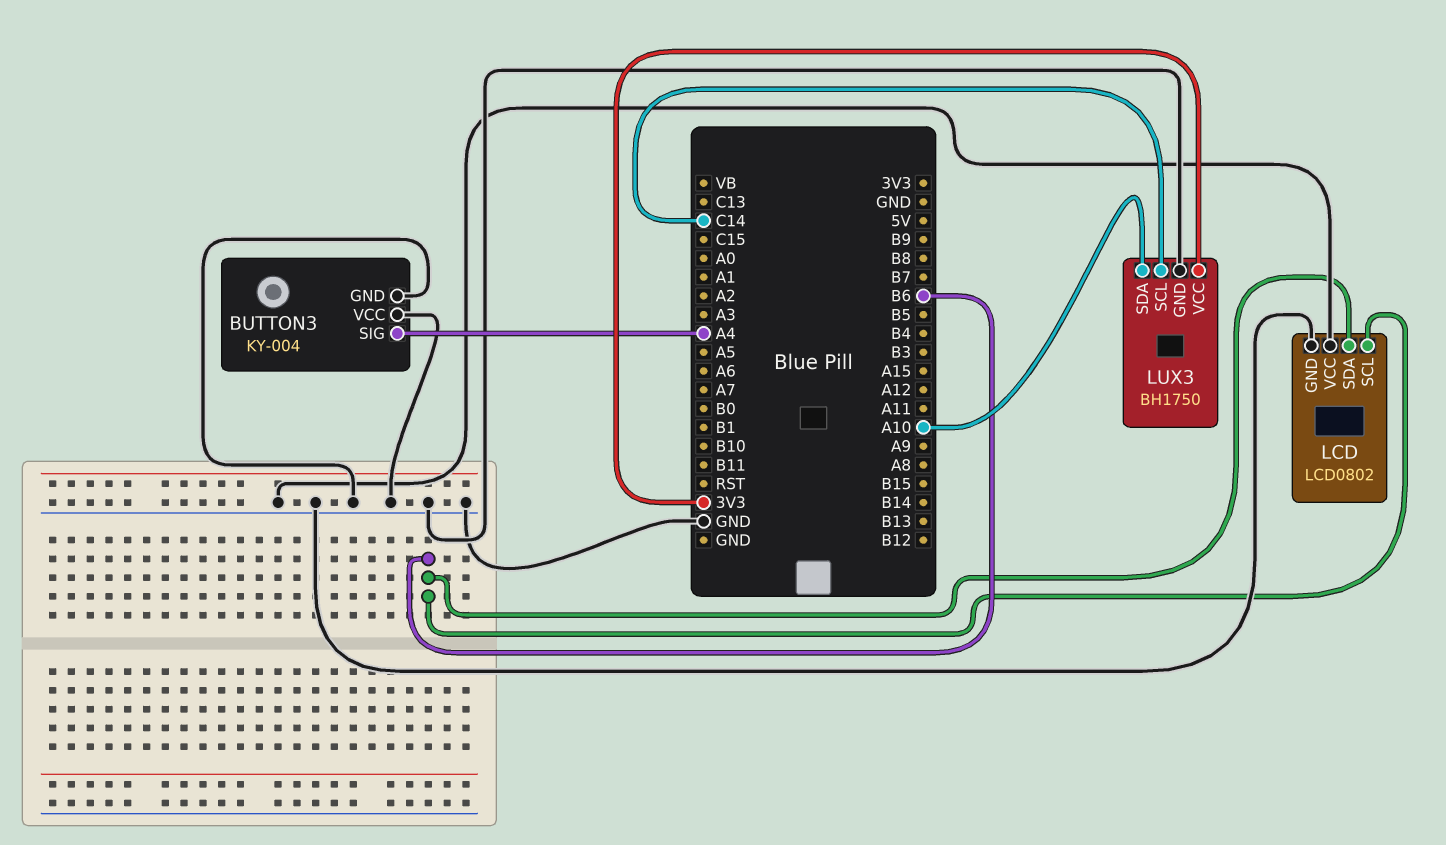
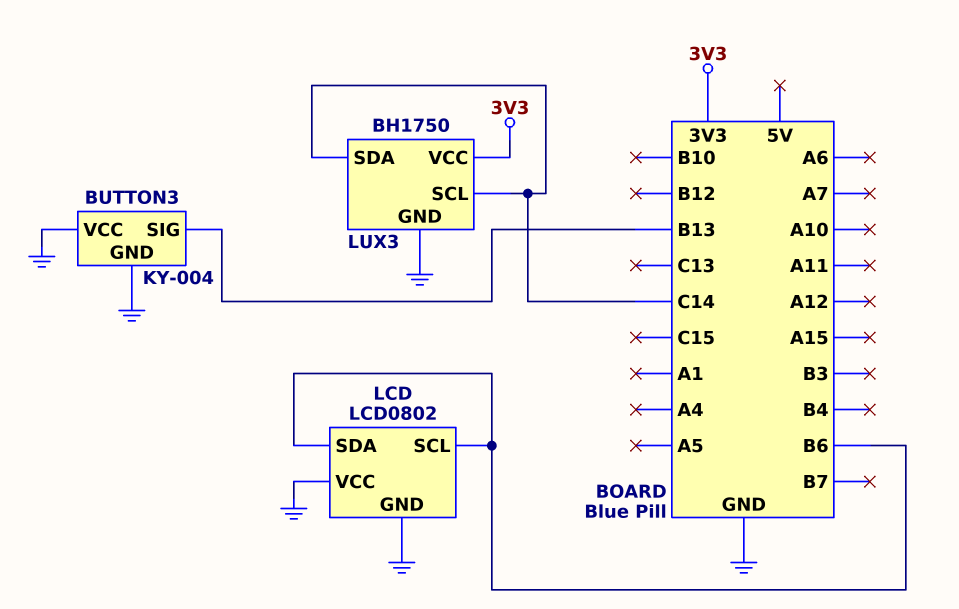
BUTTON3 pin SIG: A4 -> B13
LUX3 pin SDA: A10 -> C14

